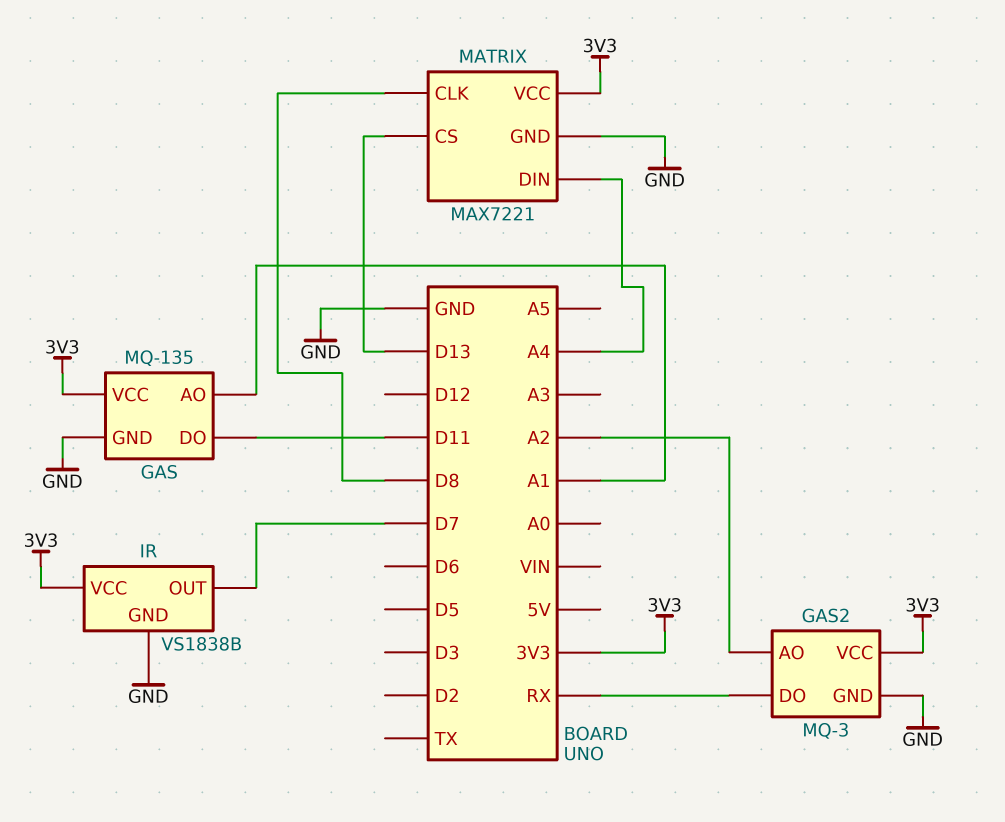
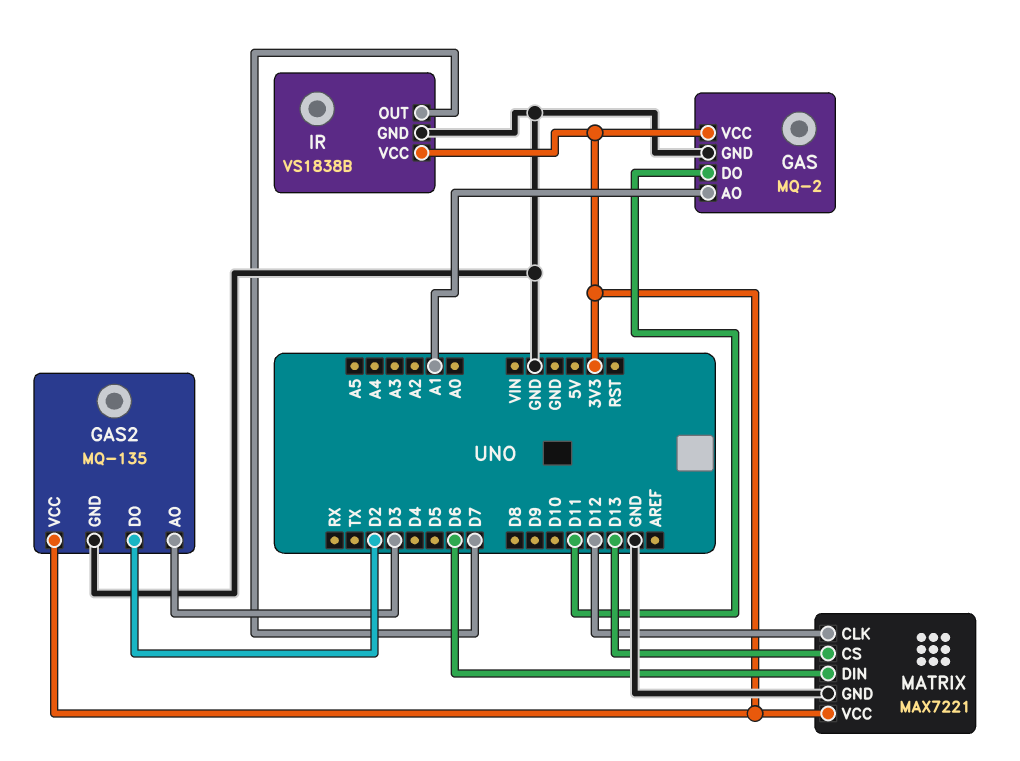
GAS: MQ-135 -> MQ-2
GAS2: MQ-3 -> MQ-135
GAS2 pin AO: A2 -> D3
GAS2 pin DO: RX -> D2
MATRIX pin CLK: D8 -> D12
MATRIX pin DIN: A4 -> D6

